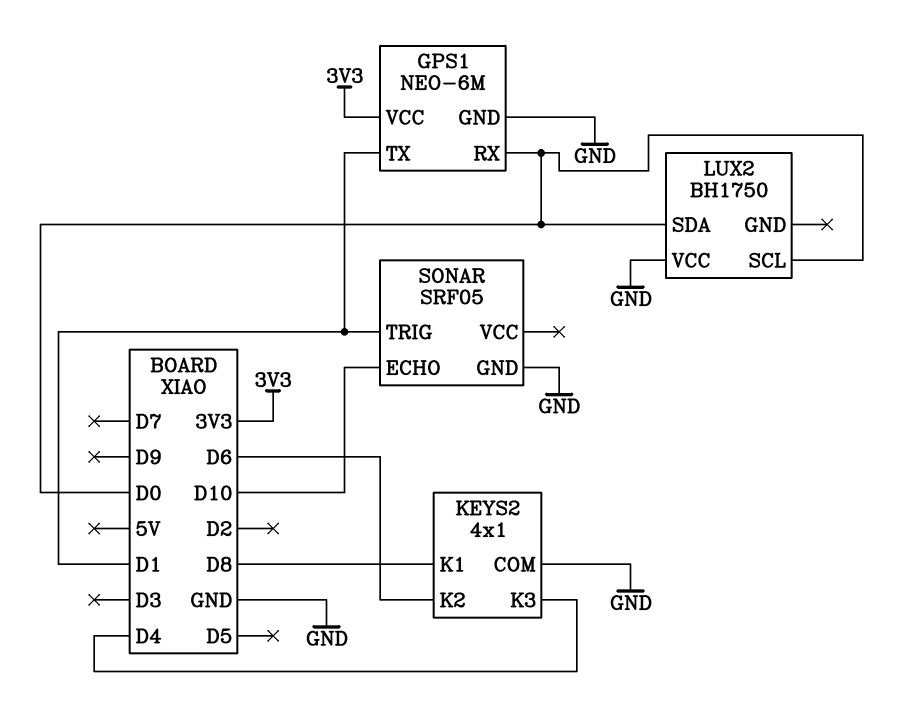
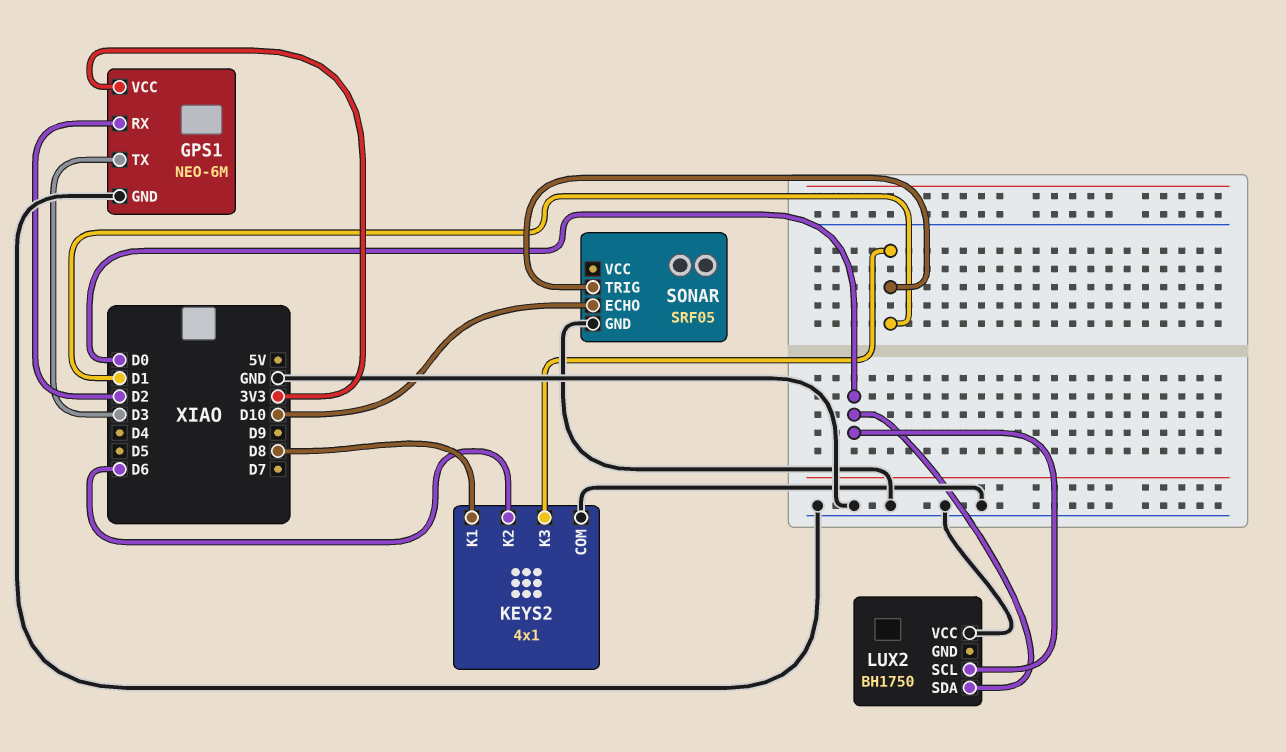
GPS1 pin RX: D0 -> D2
GPS1 pin TX: D1 -> D3
KEYS2 pin K3: D4 -> D1

